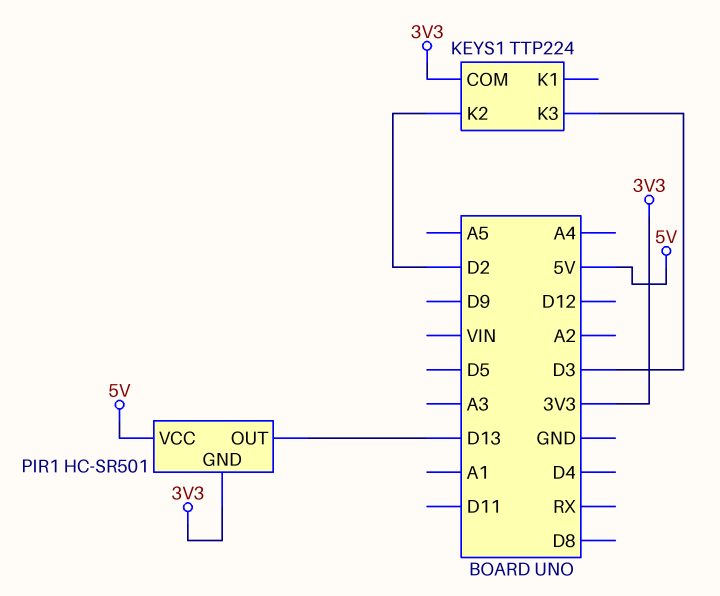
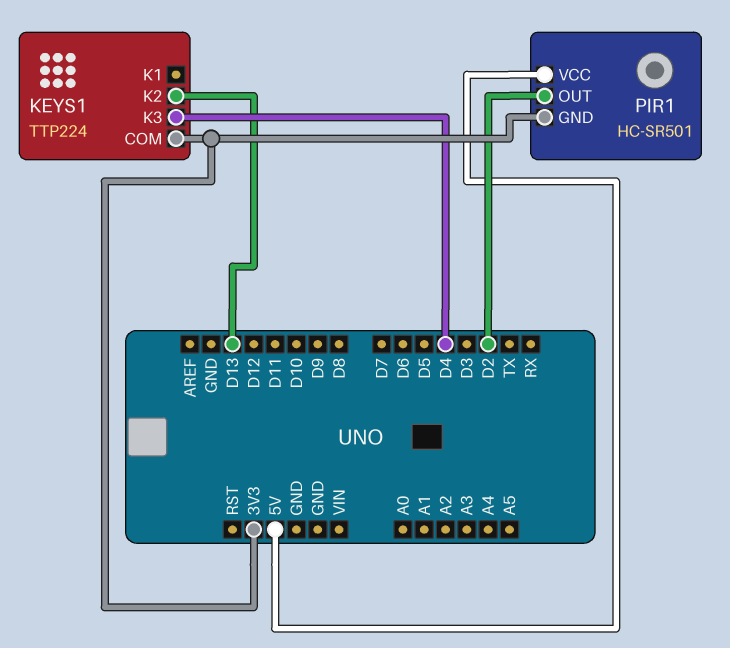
KEYS1 pin K2: D2 -> D13
KEYS1 pin K3: D3 -> D4
PIR1 pin OUT: D13 -> D2

